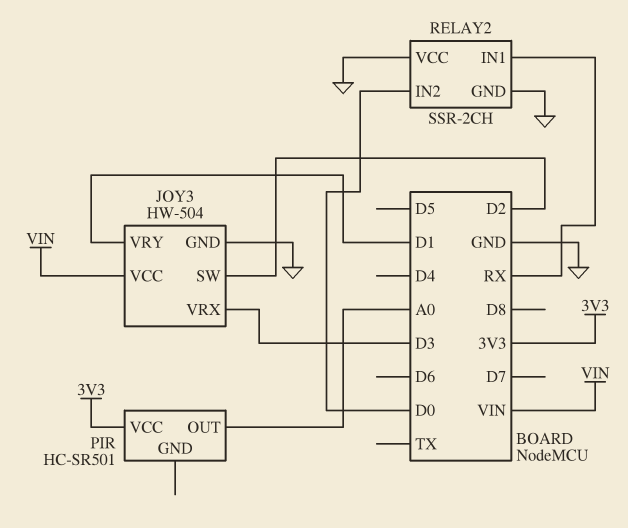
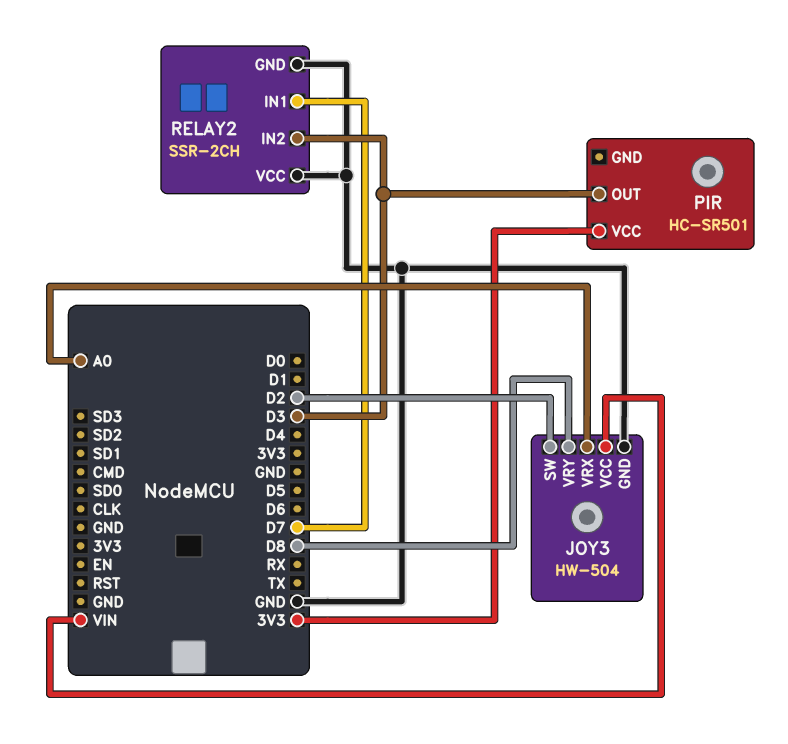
JOY3 pin VRX: D3 -> A0
JOY3 pin VRY: D1 -> D8
PIR pin OUT: A0 -> D3
RELAY2 pin IN1: RX -> D7
RELAY2 pin IN2: D0 -> D3

